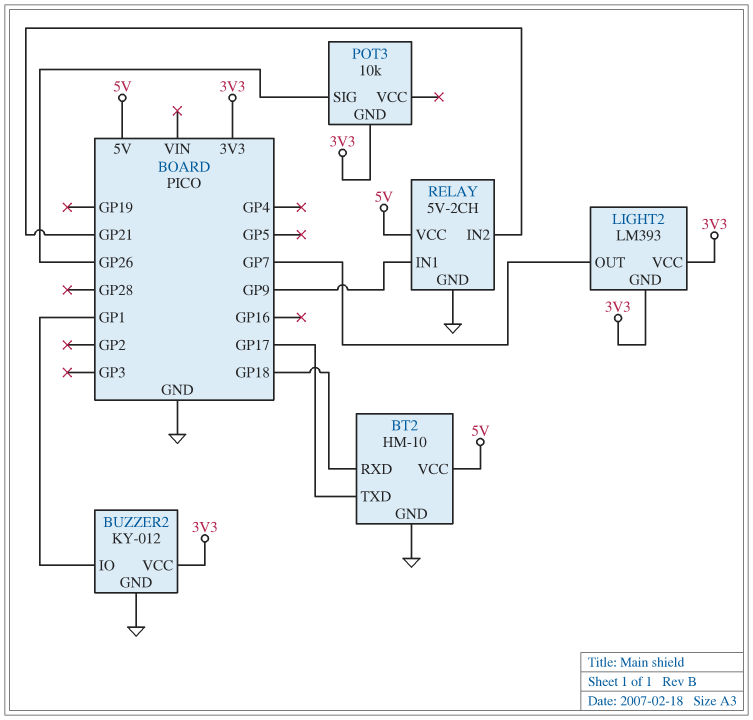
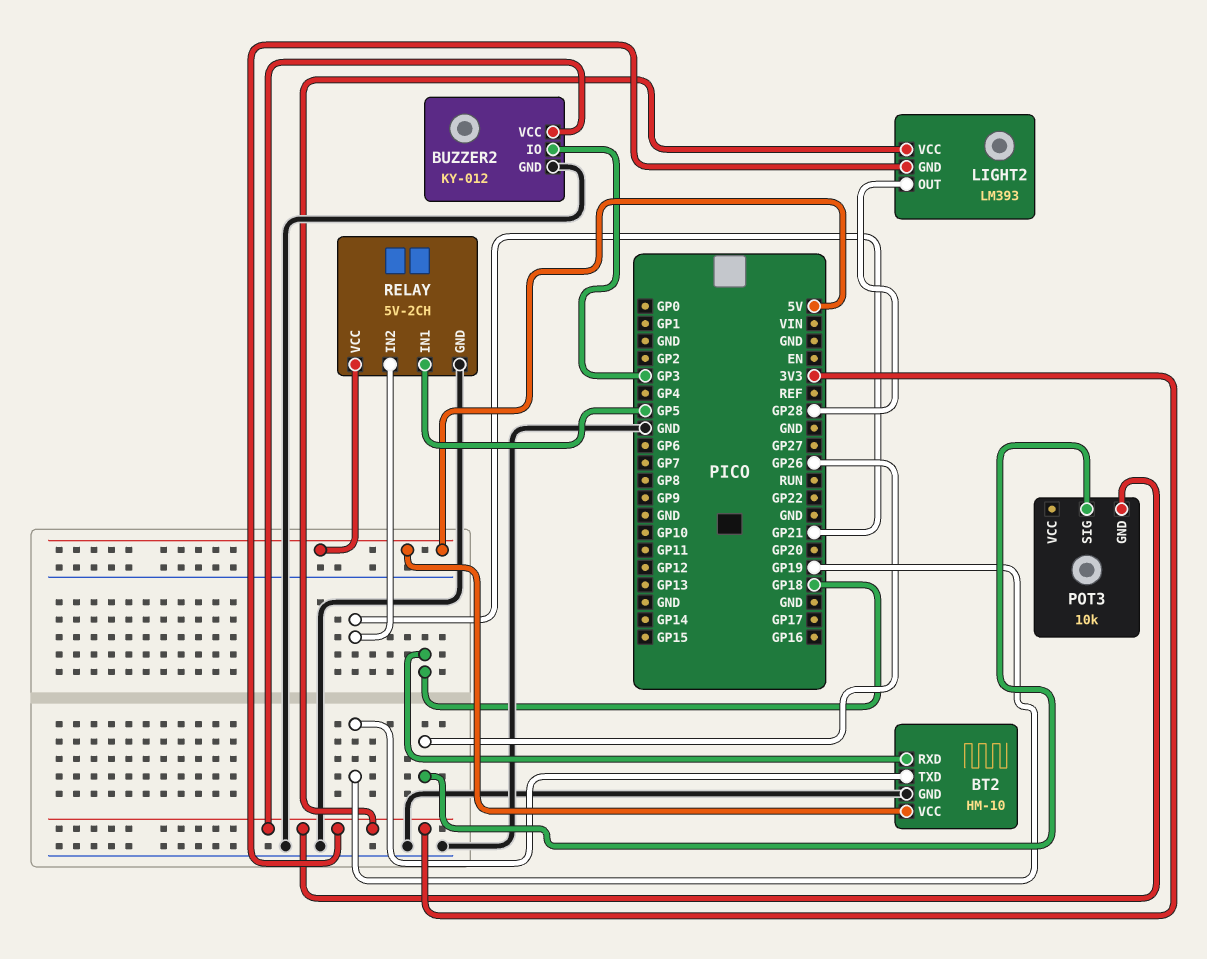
BT2 pin TXD: GP17 -> GP19
BUZZER2 pin IO: GP1 -> GP3
LIGHT2 pin OUT: GP7 -> GP28
RELAY pin IN1: GP9 -> GP5

